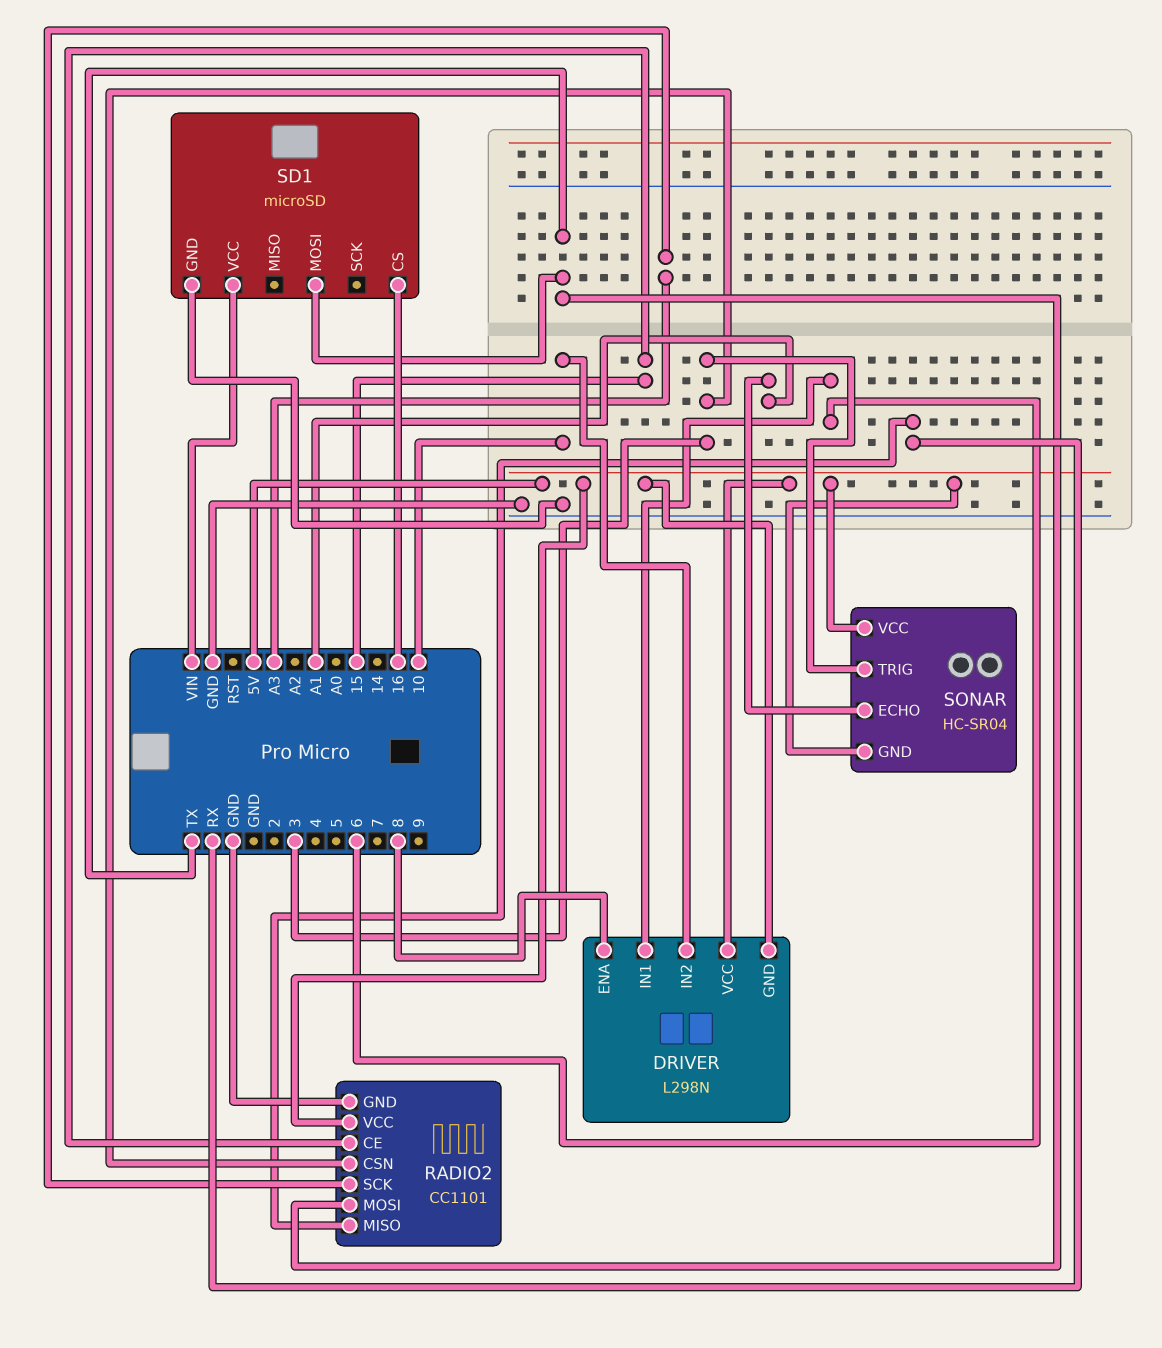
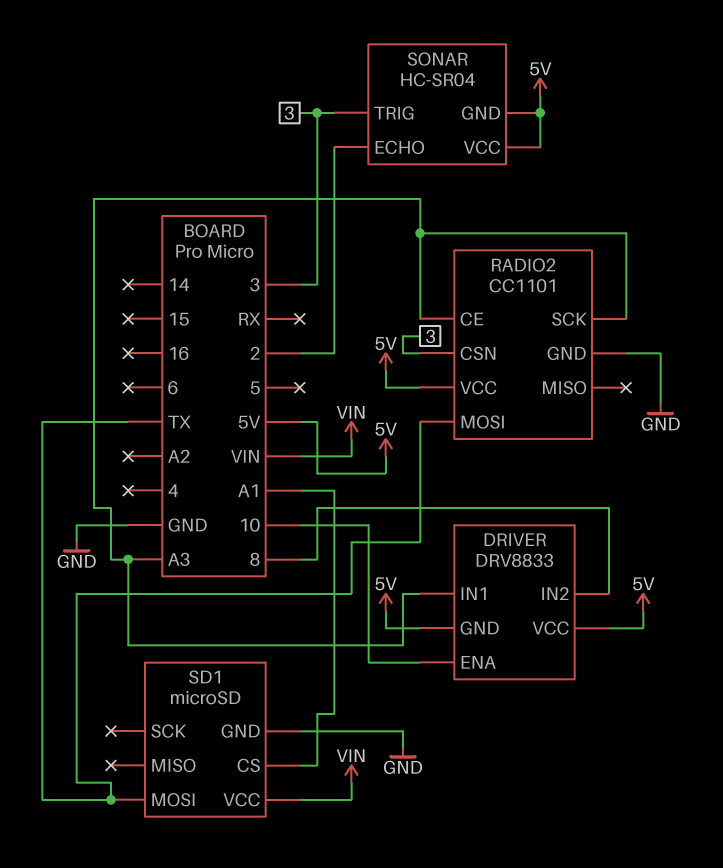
DRIVER: L298N -> DRV8833
DRIVER pin ENA: 8 -> 10
DRIVER pin IN1: 6 -> A3
DRIVER pin IN2: 10 -> 8
RADIO2 pin CE: 15 -> A3
RADIO2 pin MISO: RX -> none
SD1 pin CS: 16 -> A1
SONAR pin ECHO: A1 -> 2

